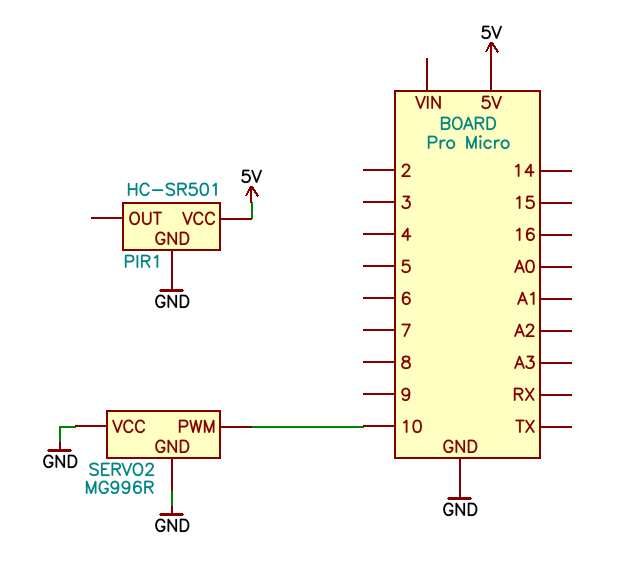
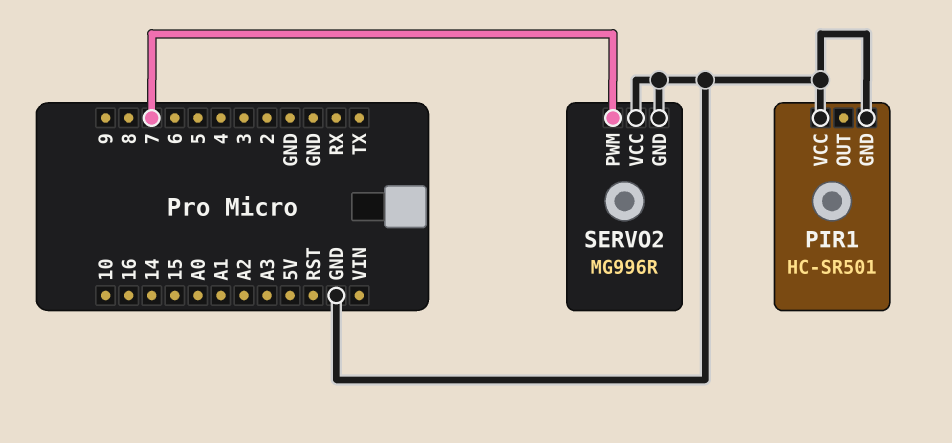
PIR1 pin VCC: 5V -> GND
SERVO2 pin PWM: 10 -> 7

